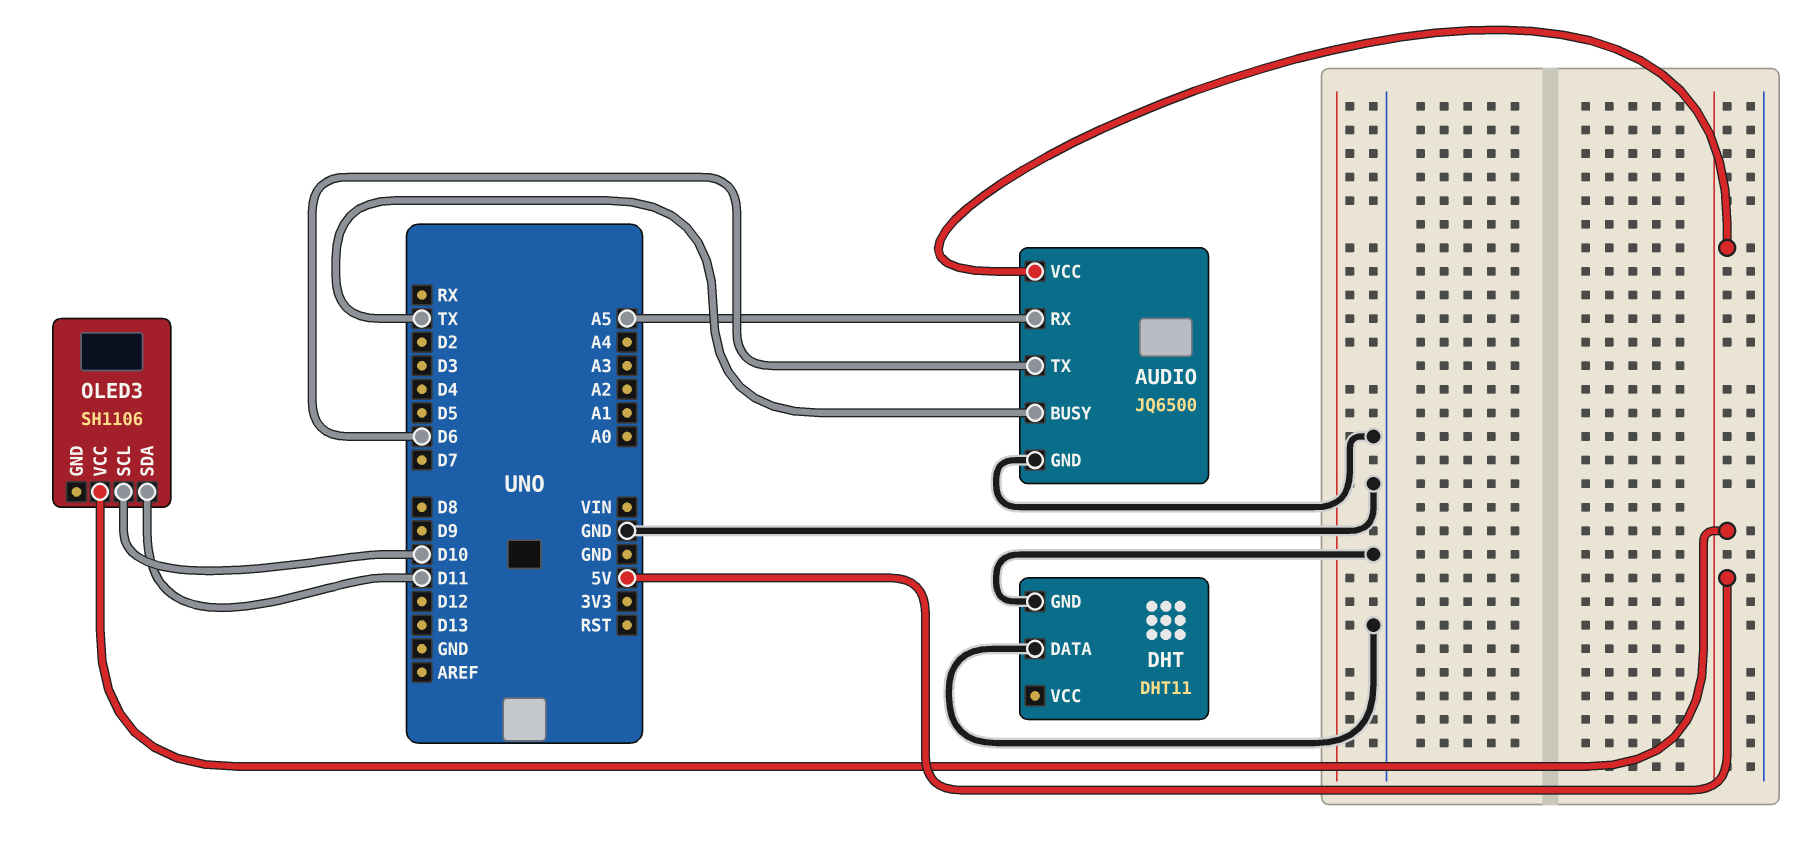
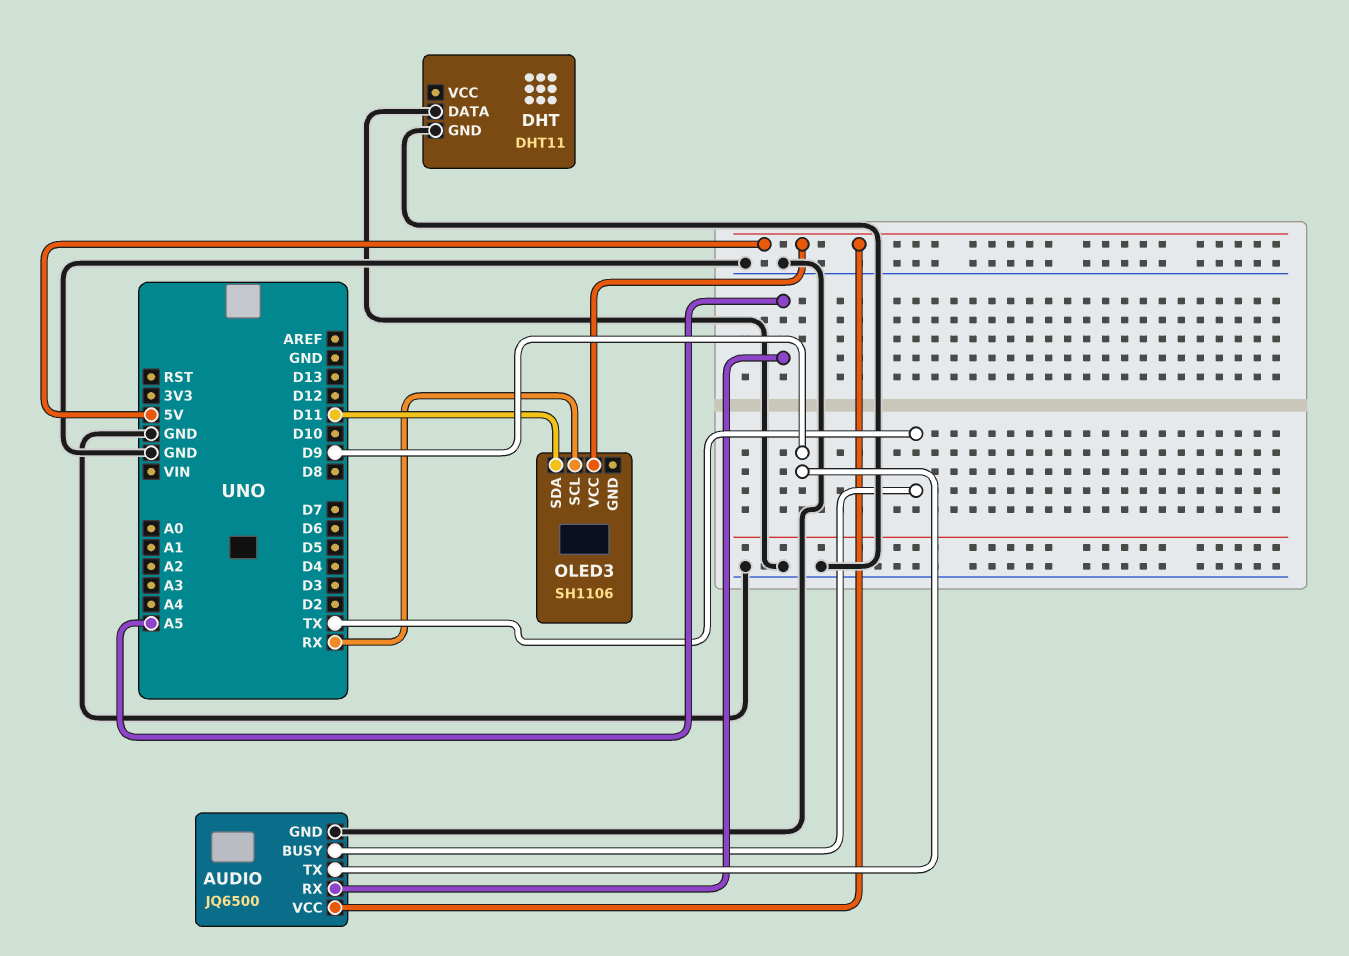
AUDIO pin TX: D6 -> D9
OLED3 pin SCL: D10 -> RX

